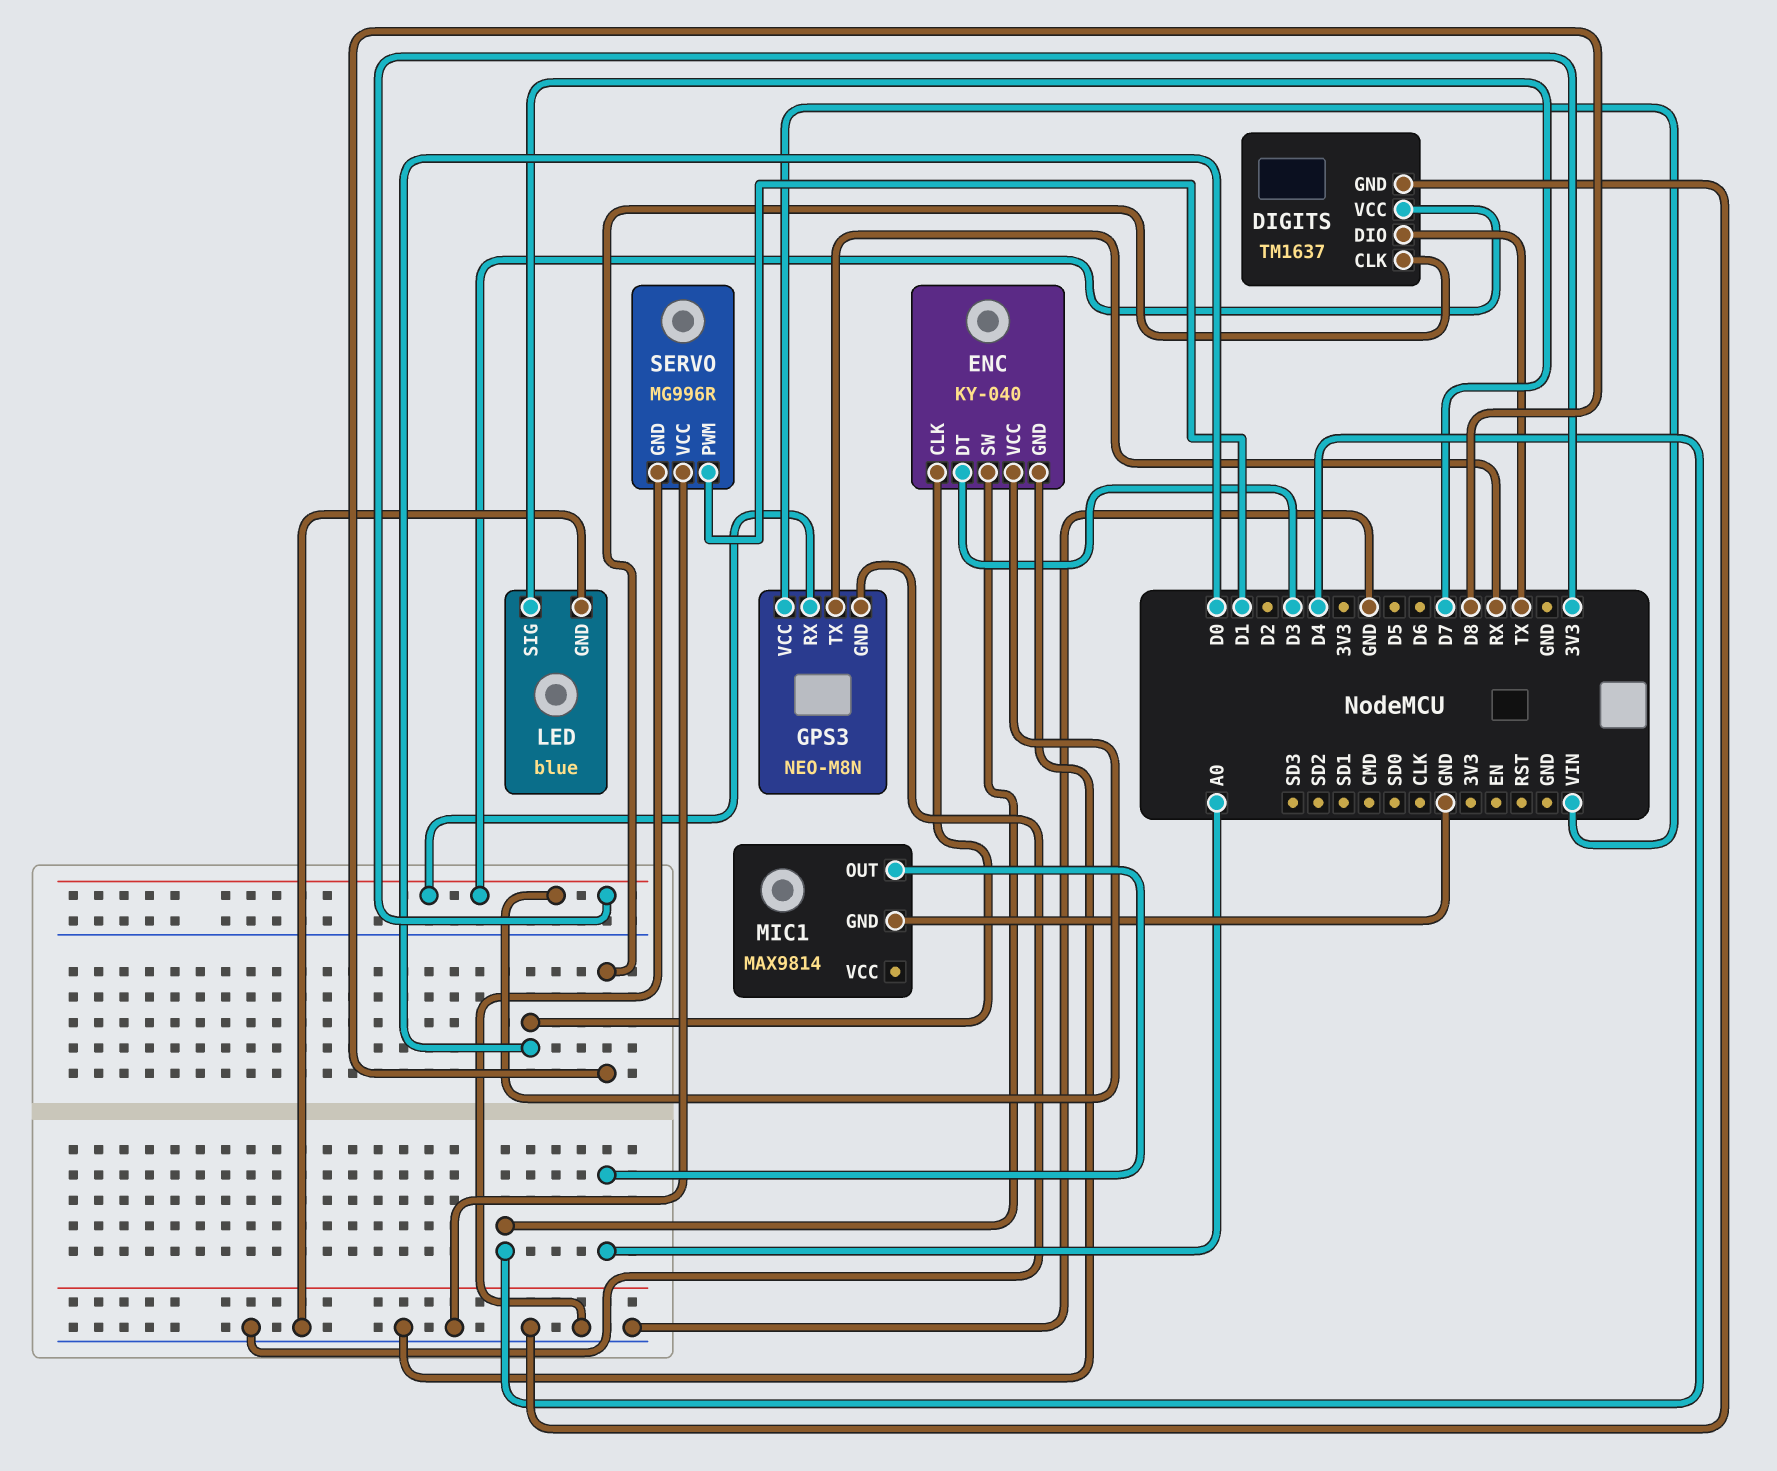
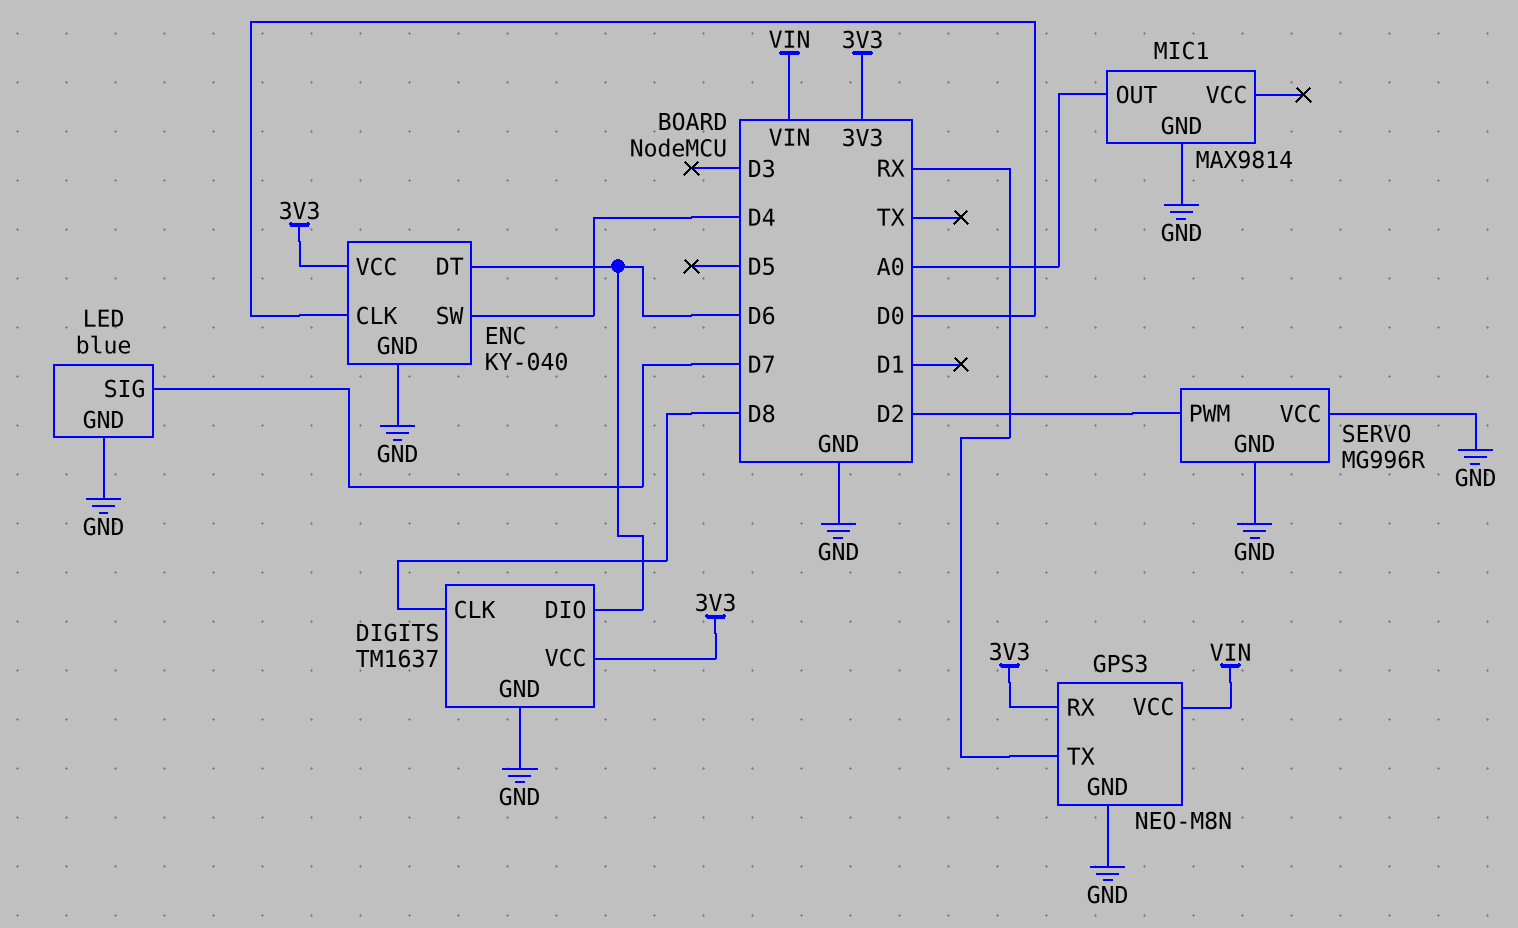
DIGITS pin DIO: TX -> D6
ENC pin DT: D3 -> D6
SERVO pin PWM: D1 -> D2

